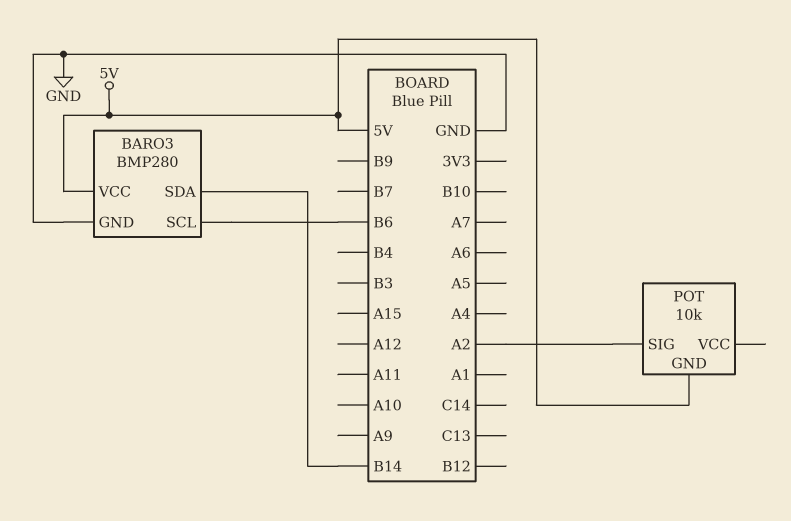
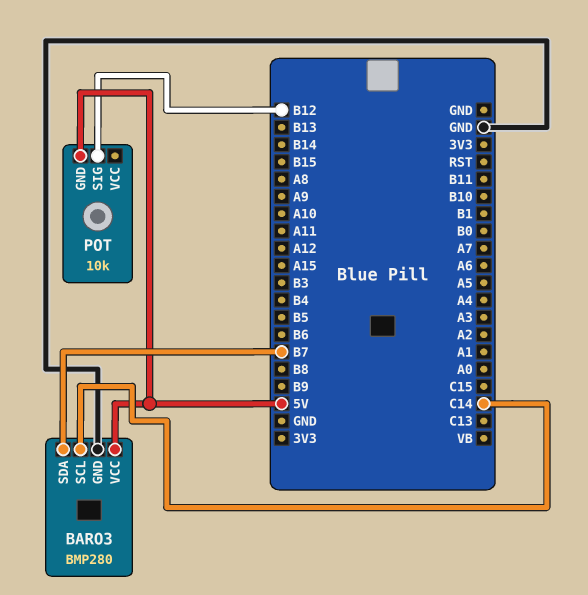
BARO3 pin SCL: B6 -> C14
BARO3 pin SDA: B14 -> B7
POT pin SIG: A2 -> B12

